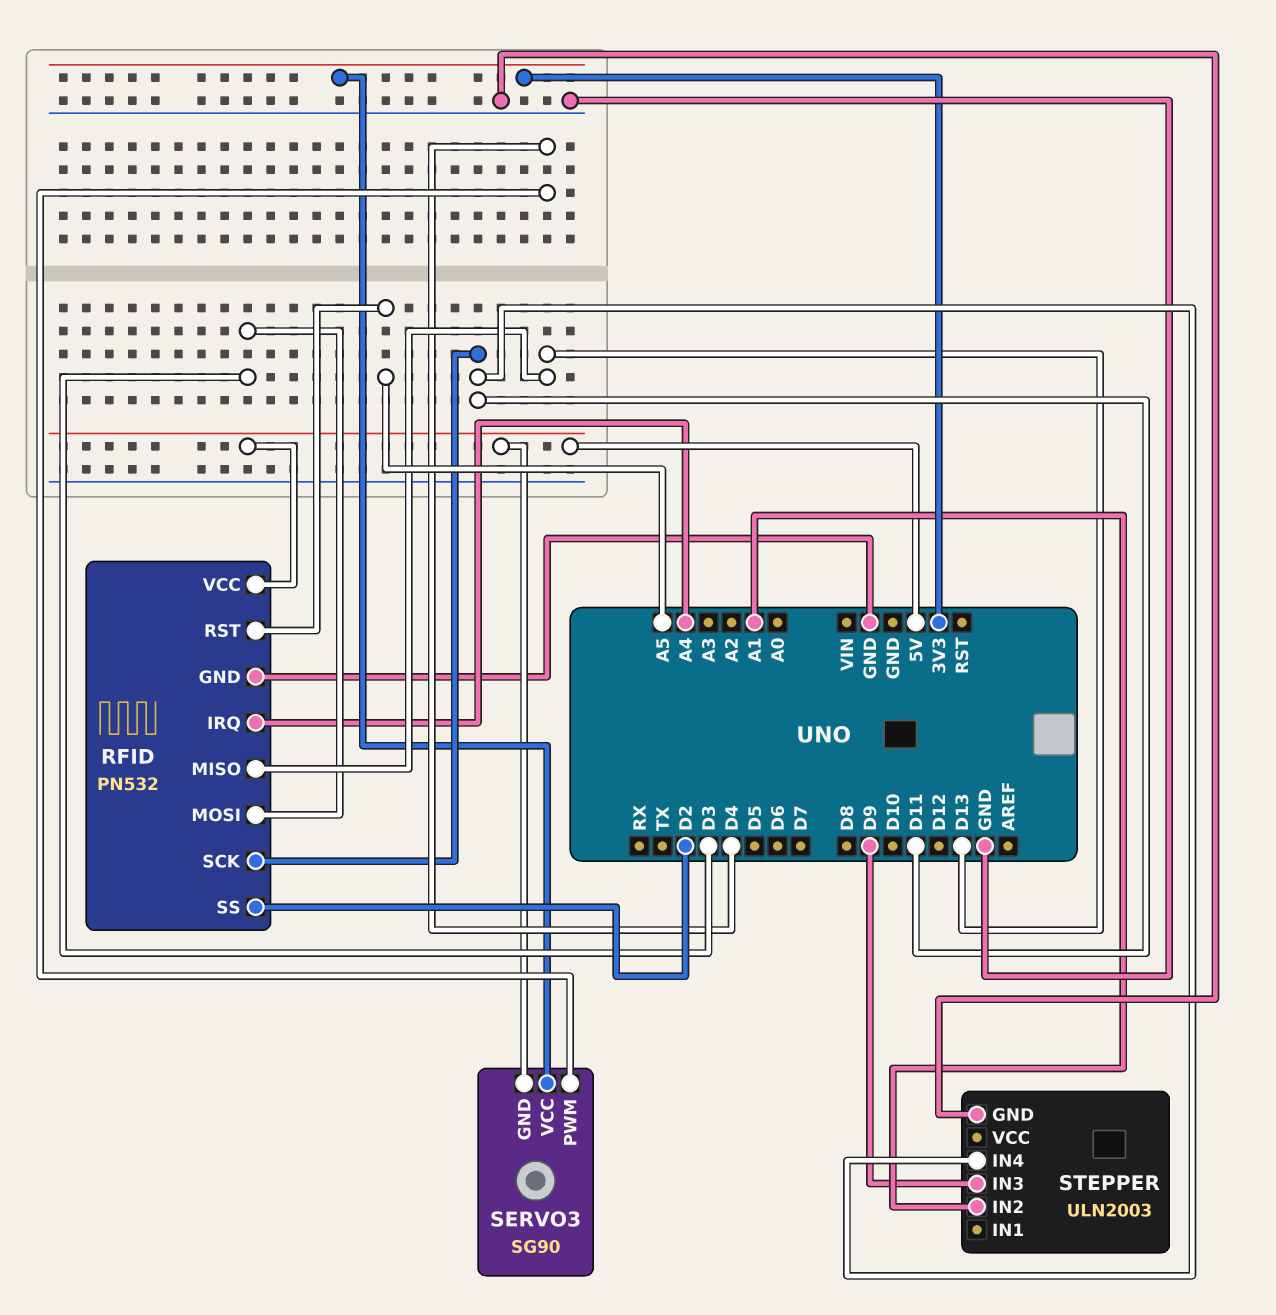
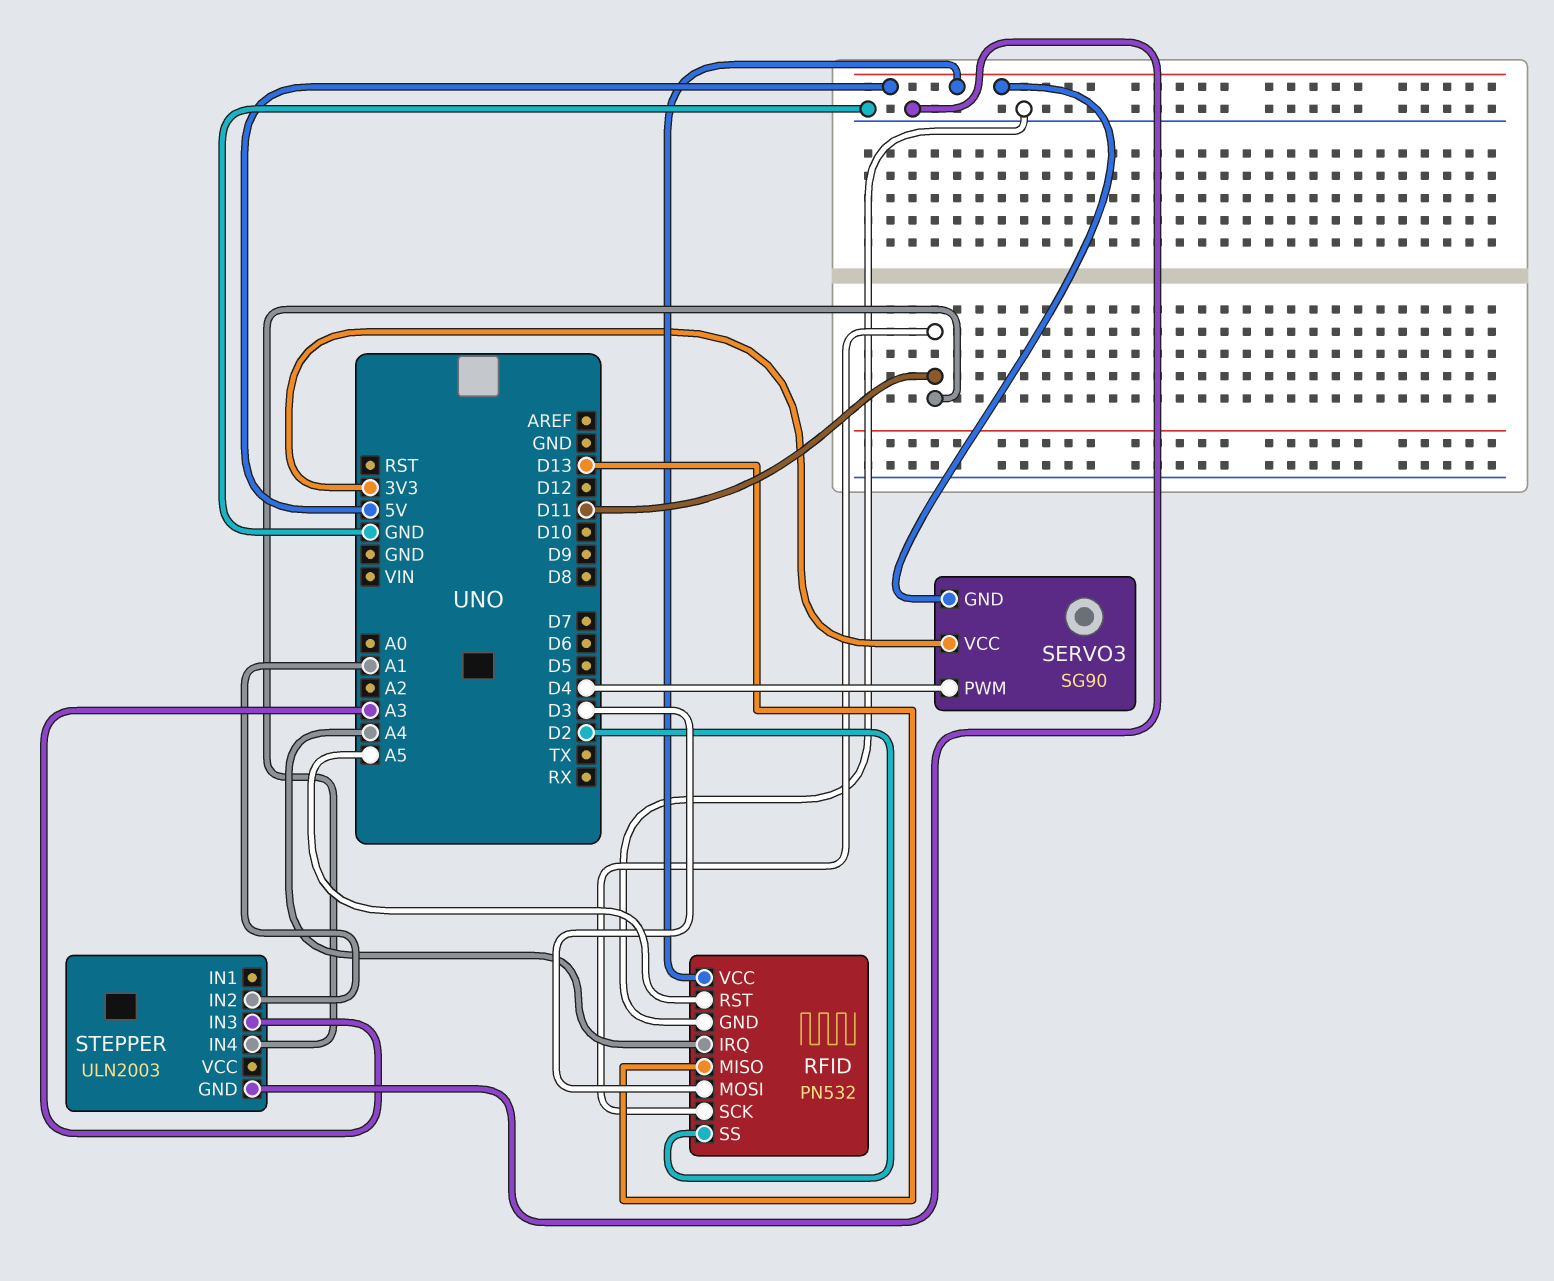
STEPPER pin IN3: D9 -> A3

